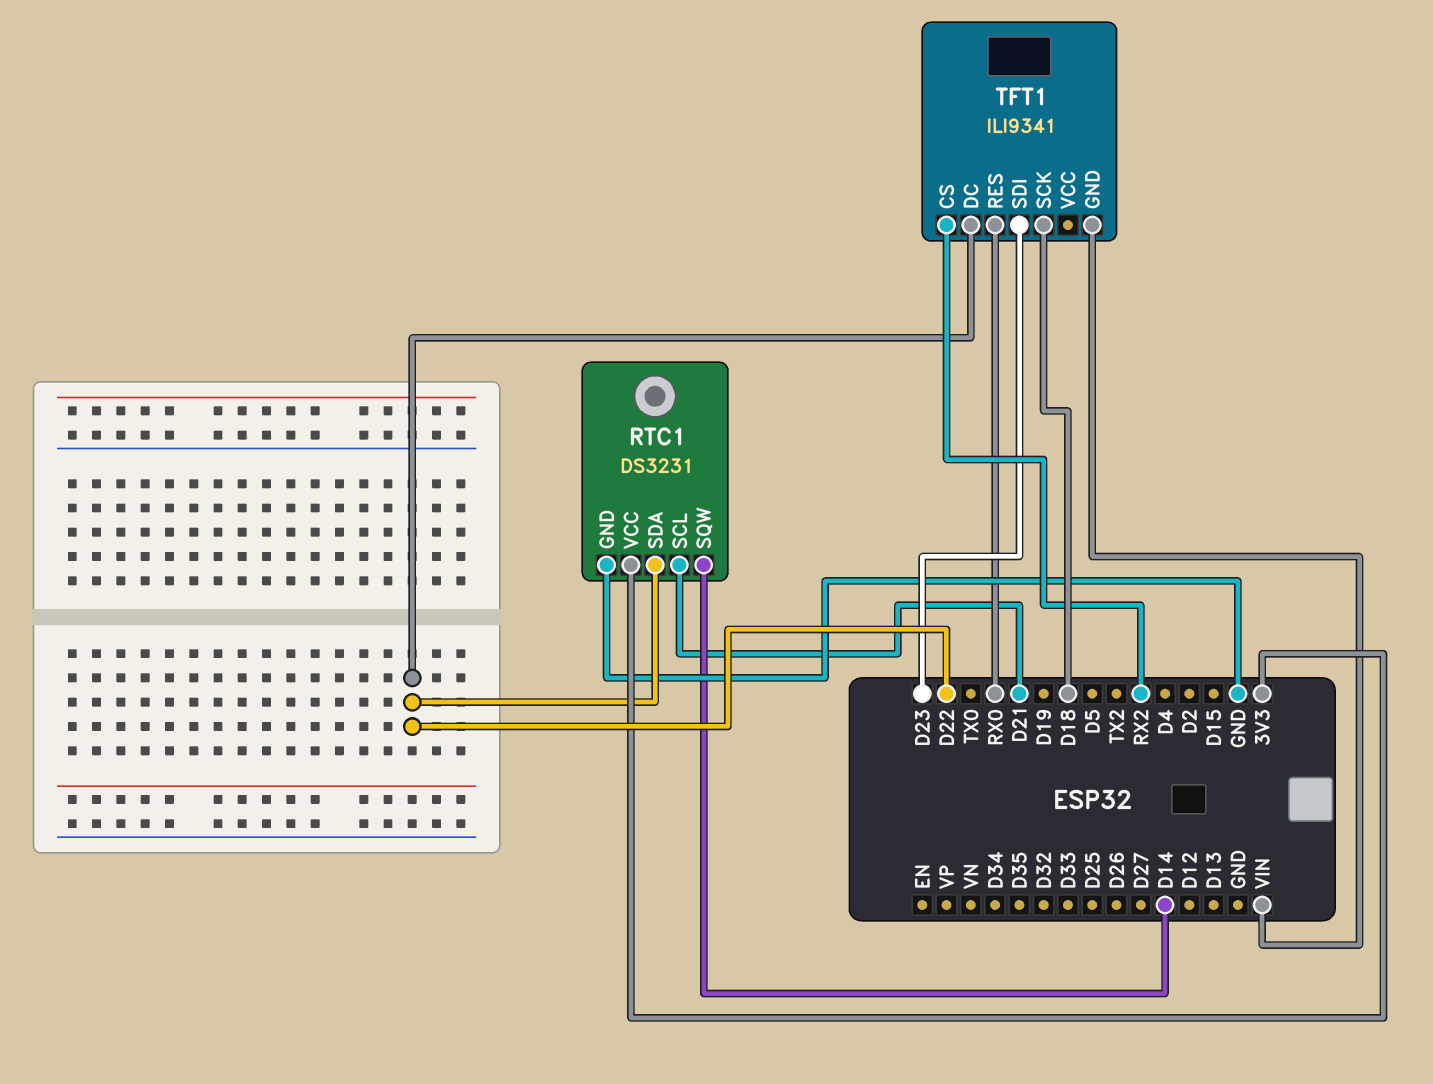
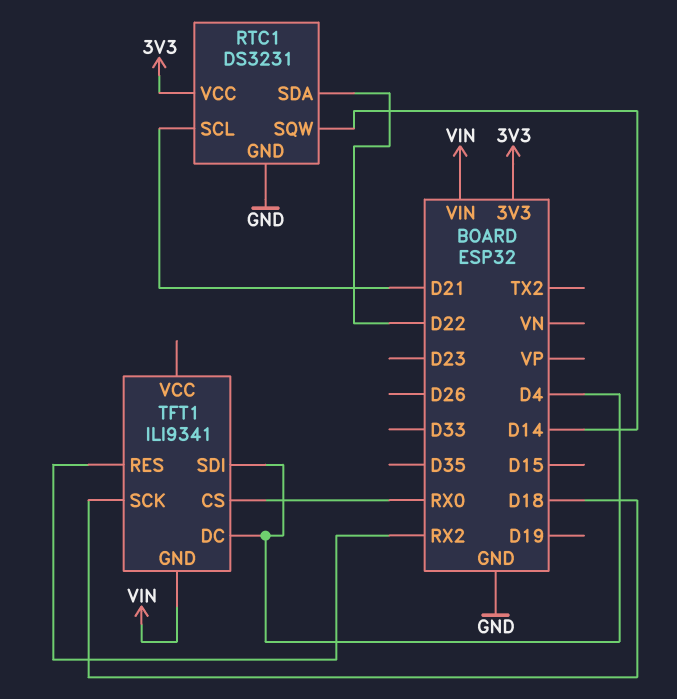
TFT1 pin CS: RX2 -> RX0
TFT1 pin DC: D22 -> D4
TFT1 pin RES: RX0 -> RX2
TFT1 pin SDI: D23 -> D4

